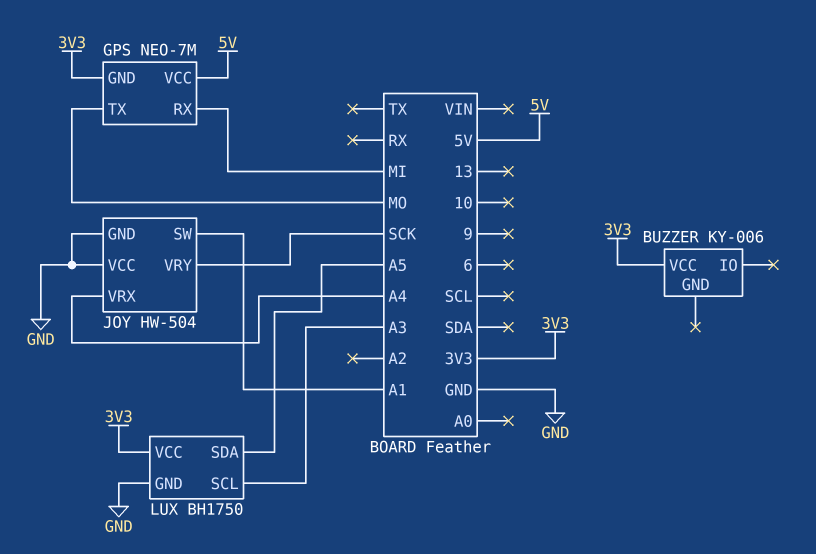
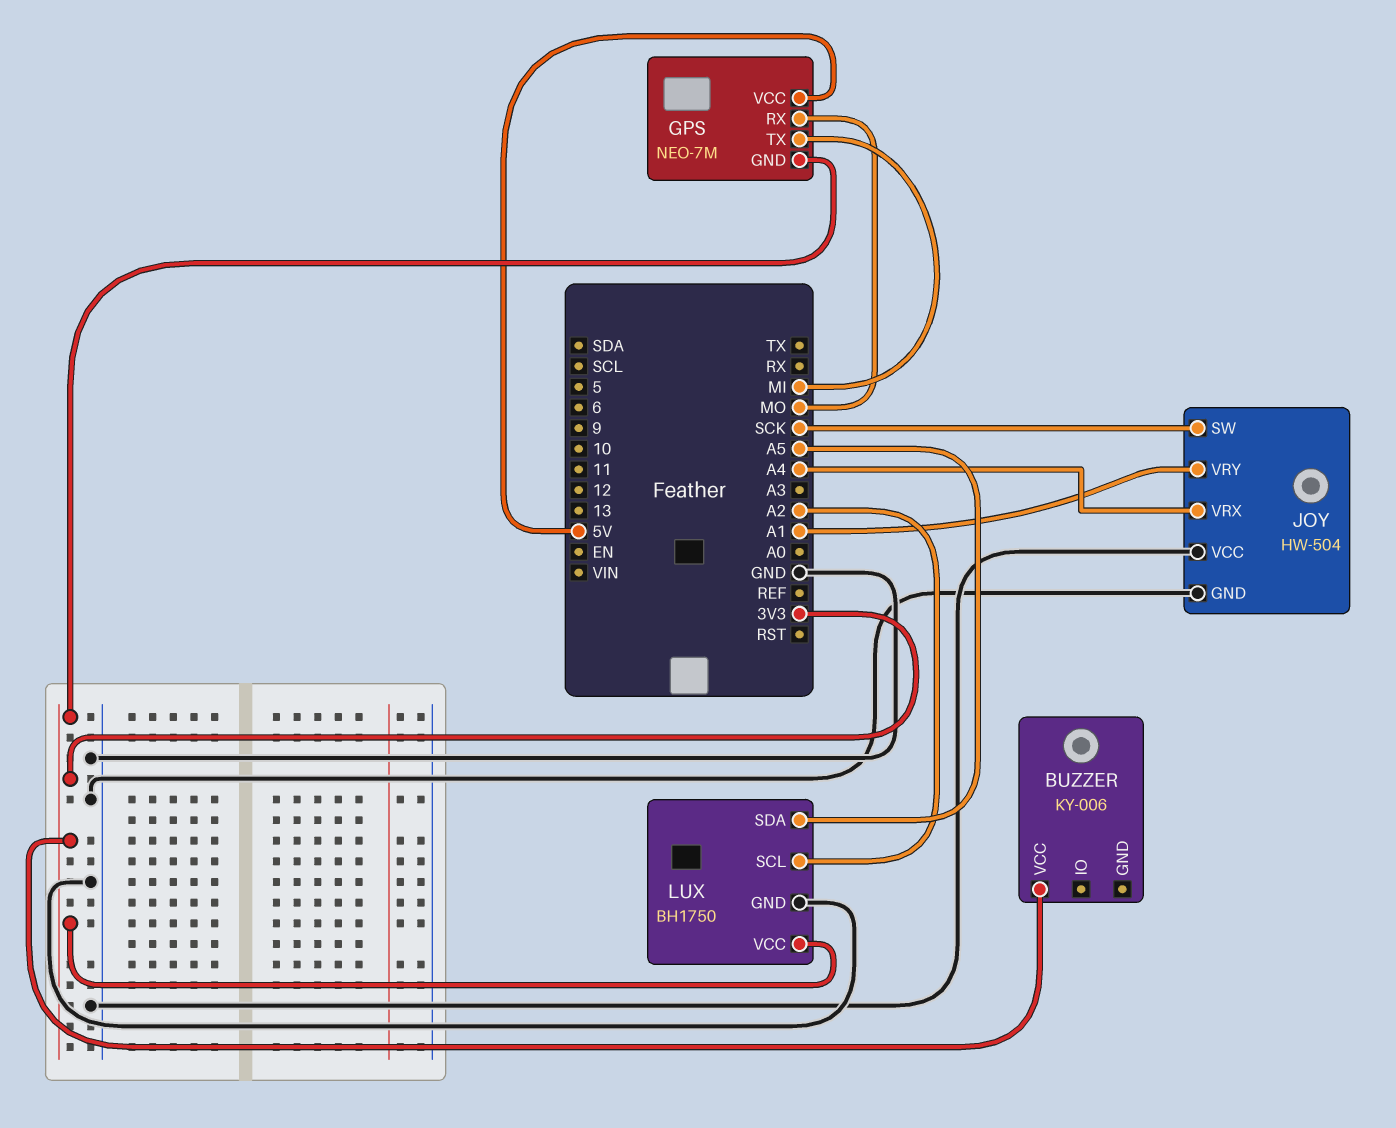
GPS pin RX: MI -> MO
GPS pin TX: MO -> MI
JOY pin SW: A1 -> SCK
JOY pin VRY: SCK -> A1
LUX pin SCL: A3 -> A2

